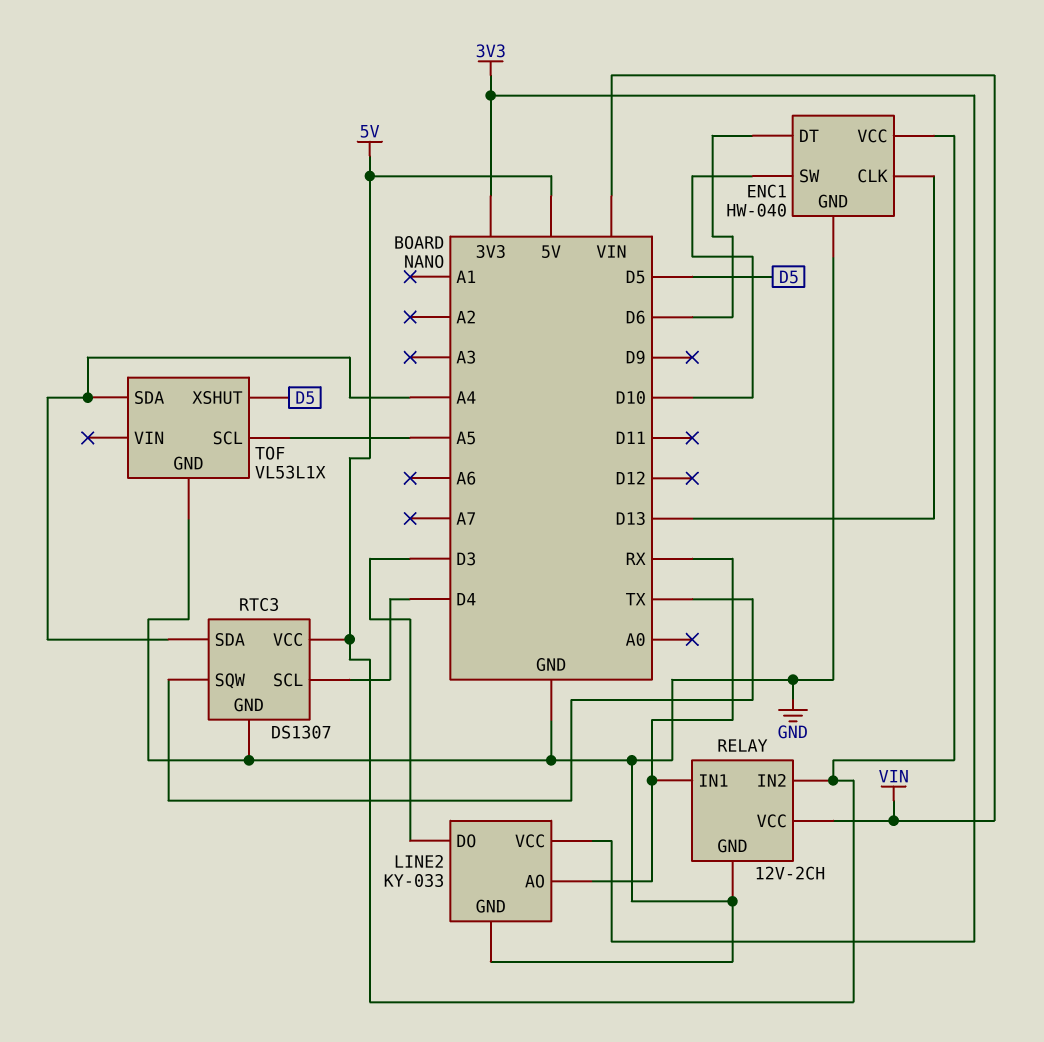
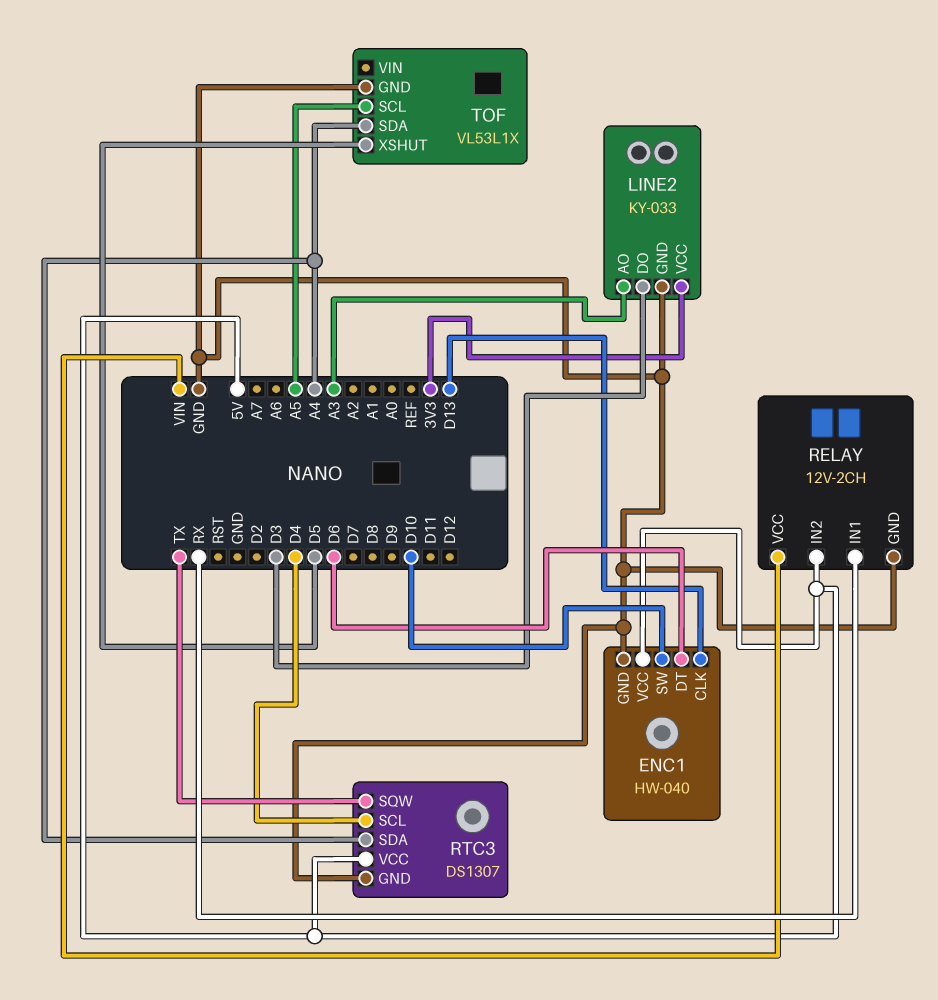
LINE2 pin AO: RX -> A3

